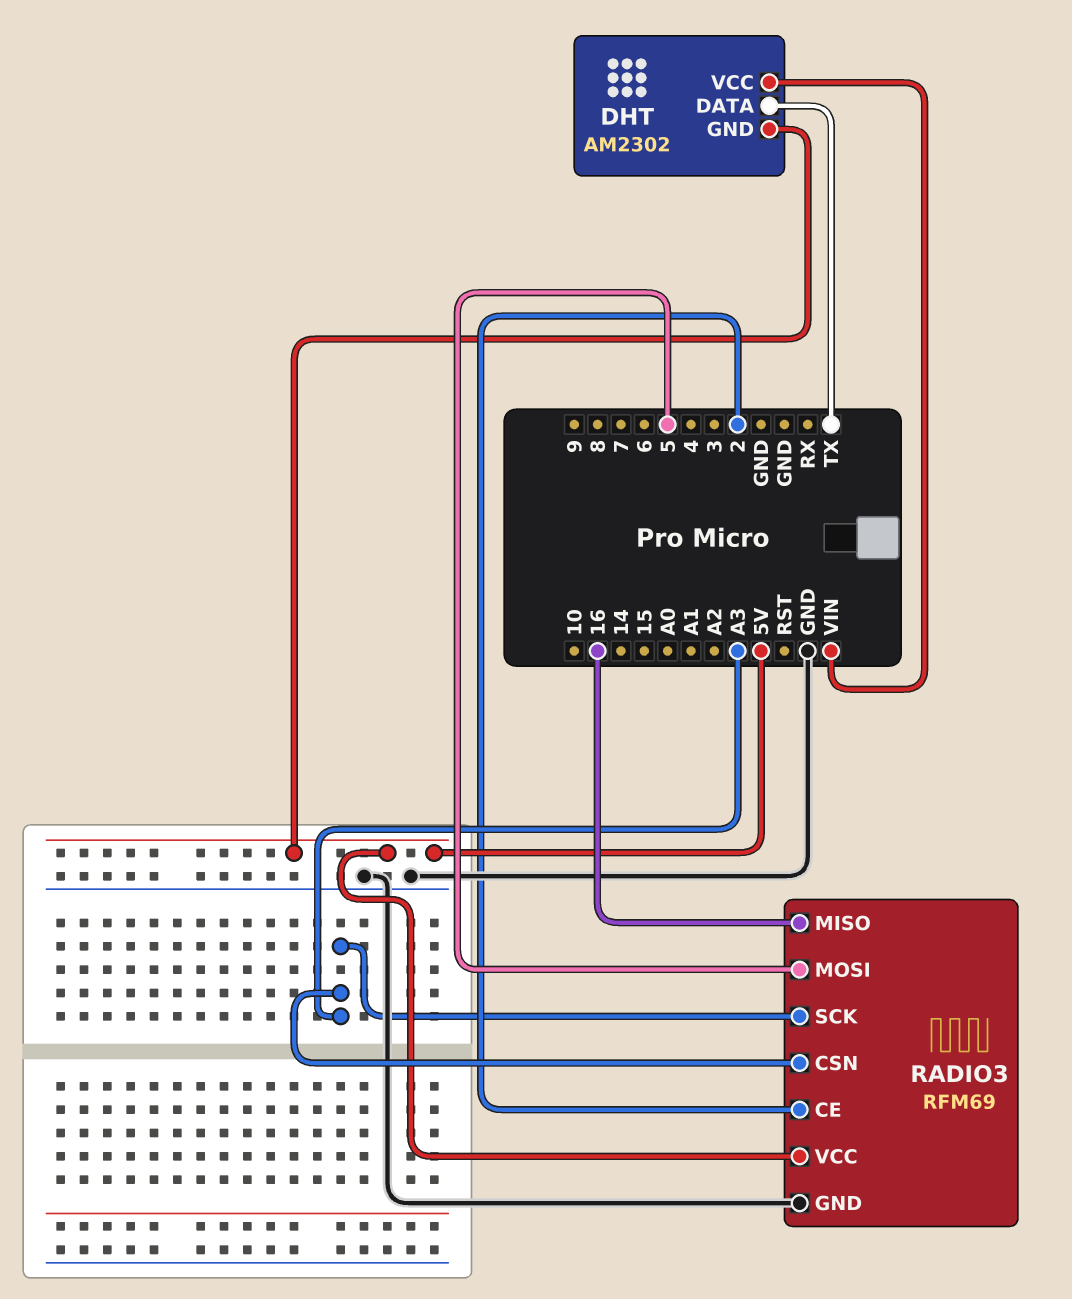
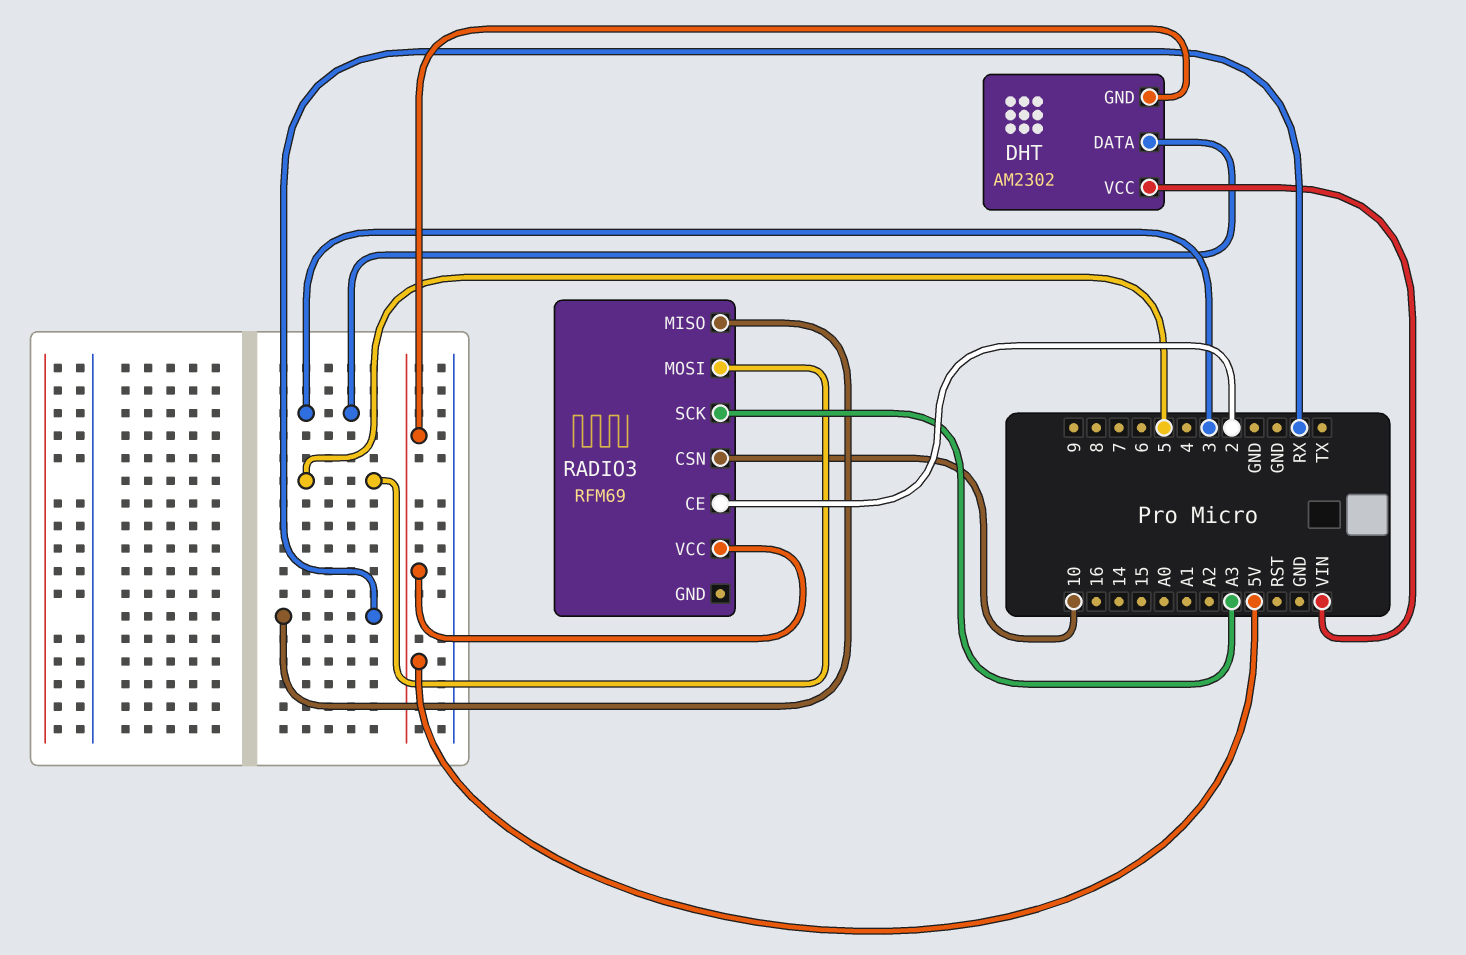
DHT pin DATA: TX -> 3
RADIO3 pin CSN: A3 -> 10
RADIO3 pin GND: GND -> none
RADIO3 pin MISO: 16 -> RX

